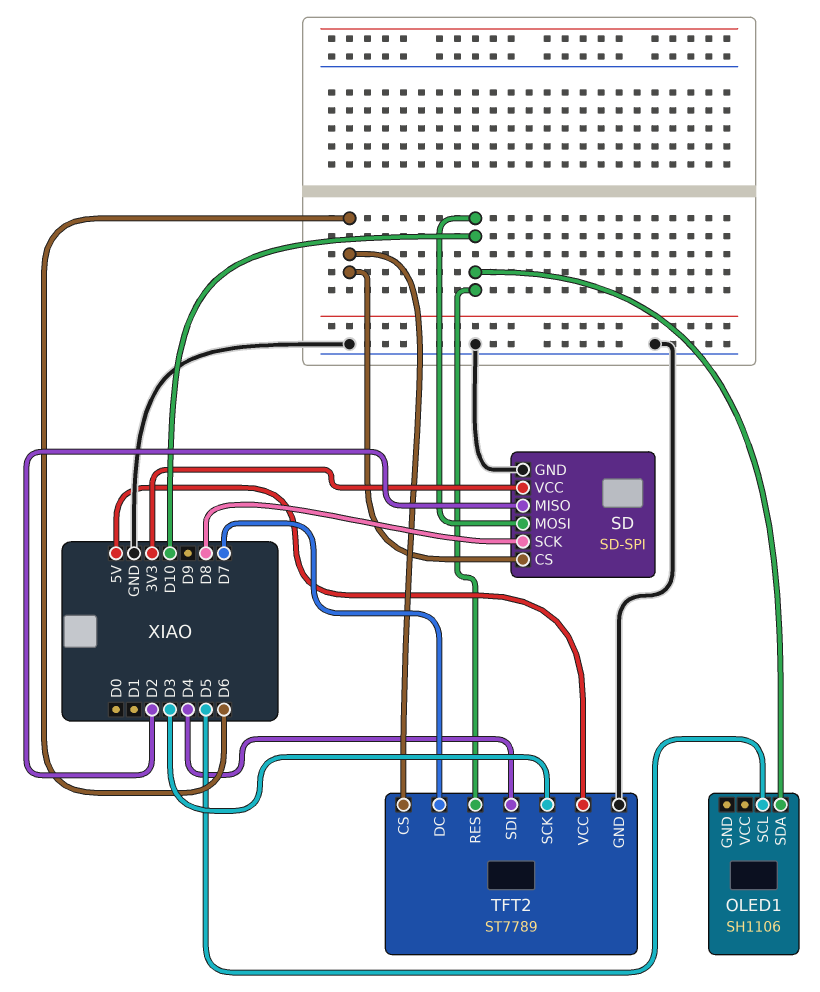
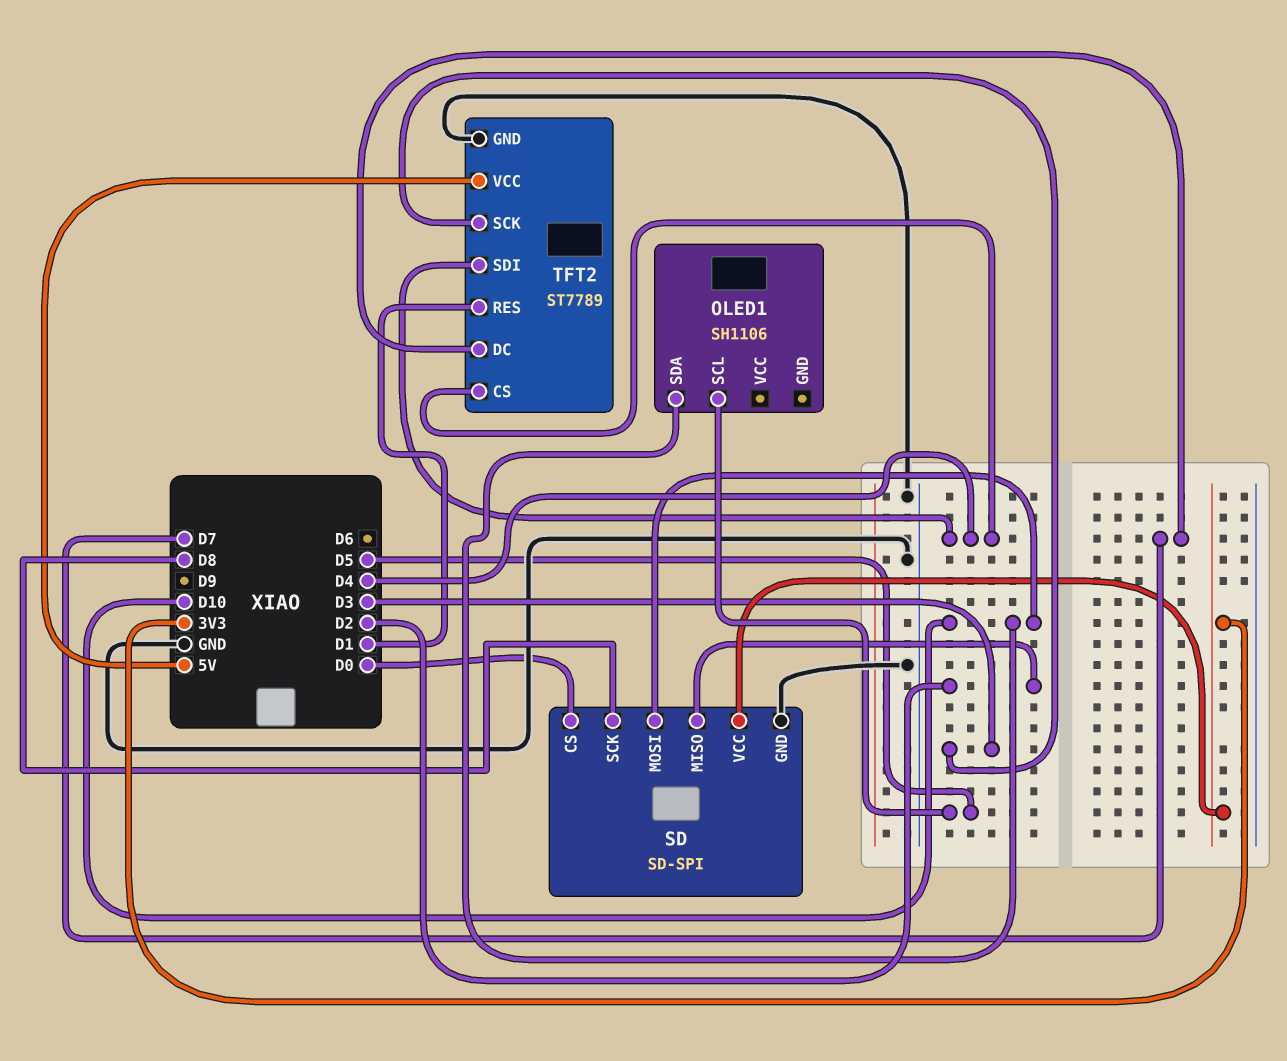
SD pin CS: D6 -> D0
TFT2 pin CS: D6 -> D4
TFT2 pin RES: D10 -> D1

